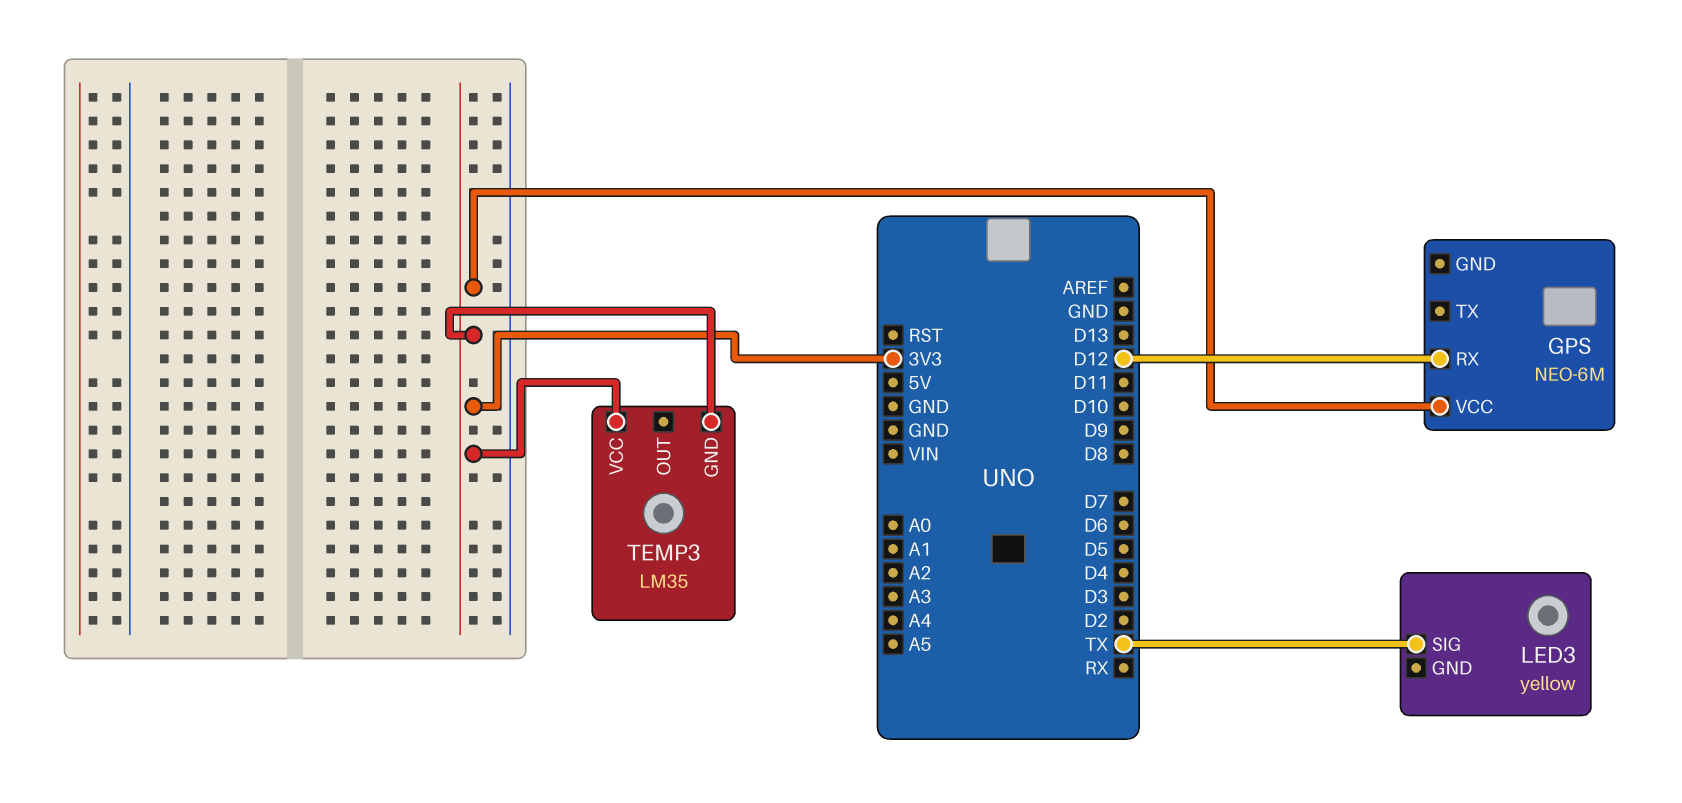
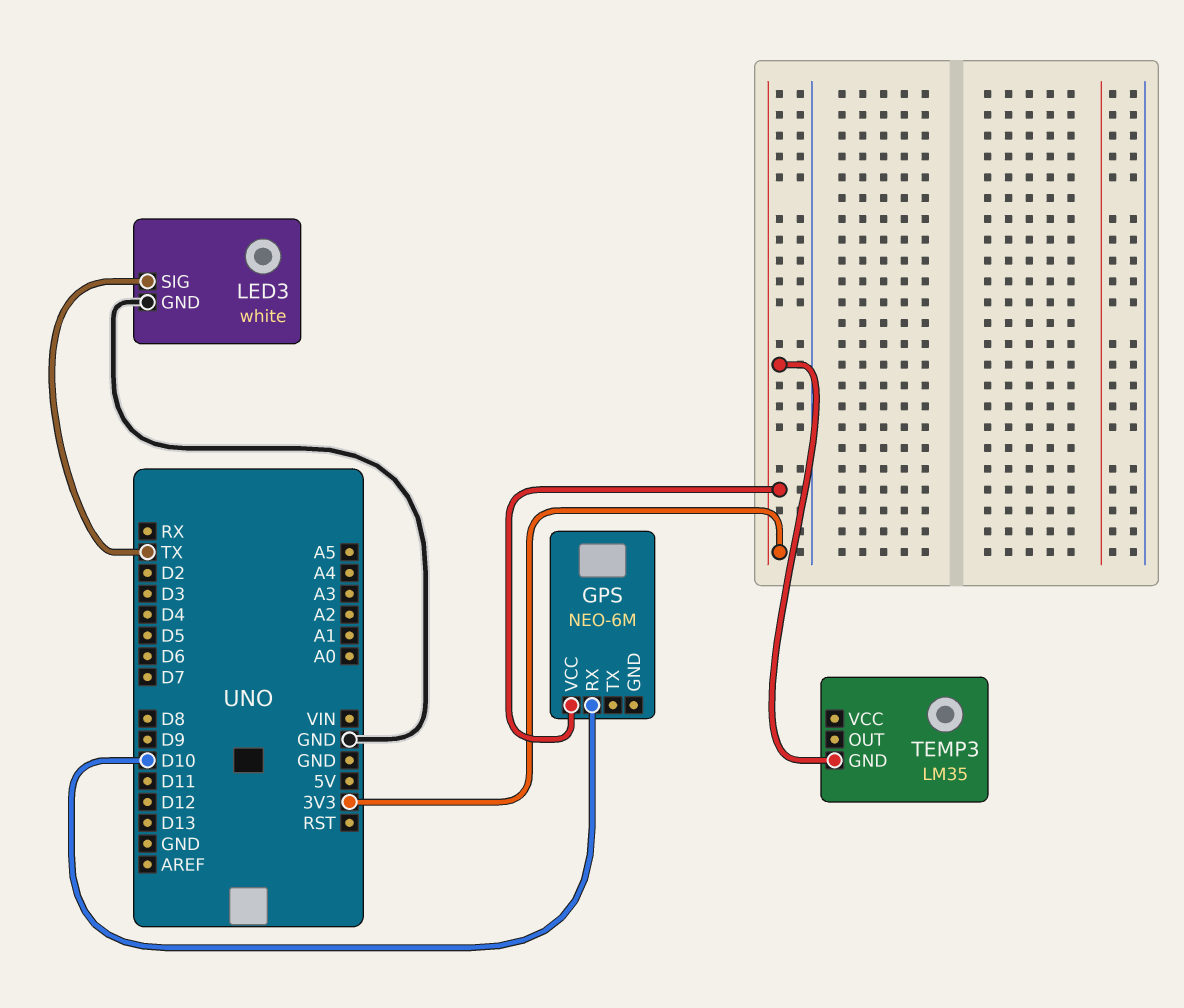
GPS pin RX: D12 -> D10
LED3: yellow -> white
LED3 pin GND: none -> GND
TEMP3 pin VCC: 3V3 -> none

